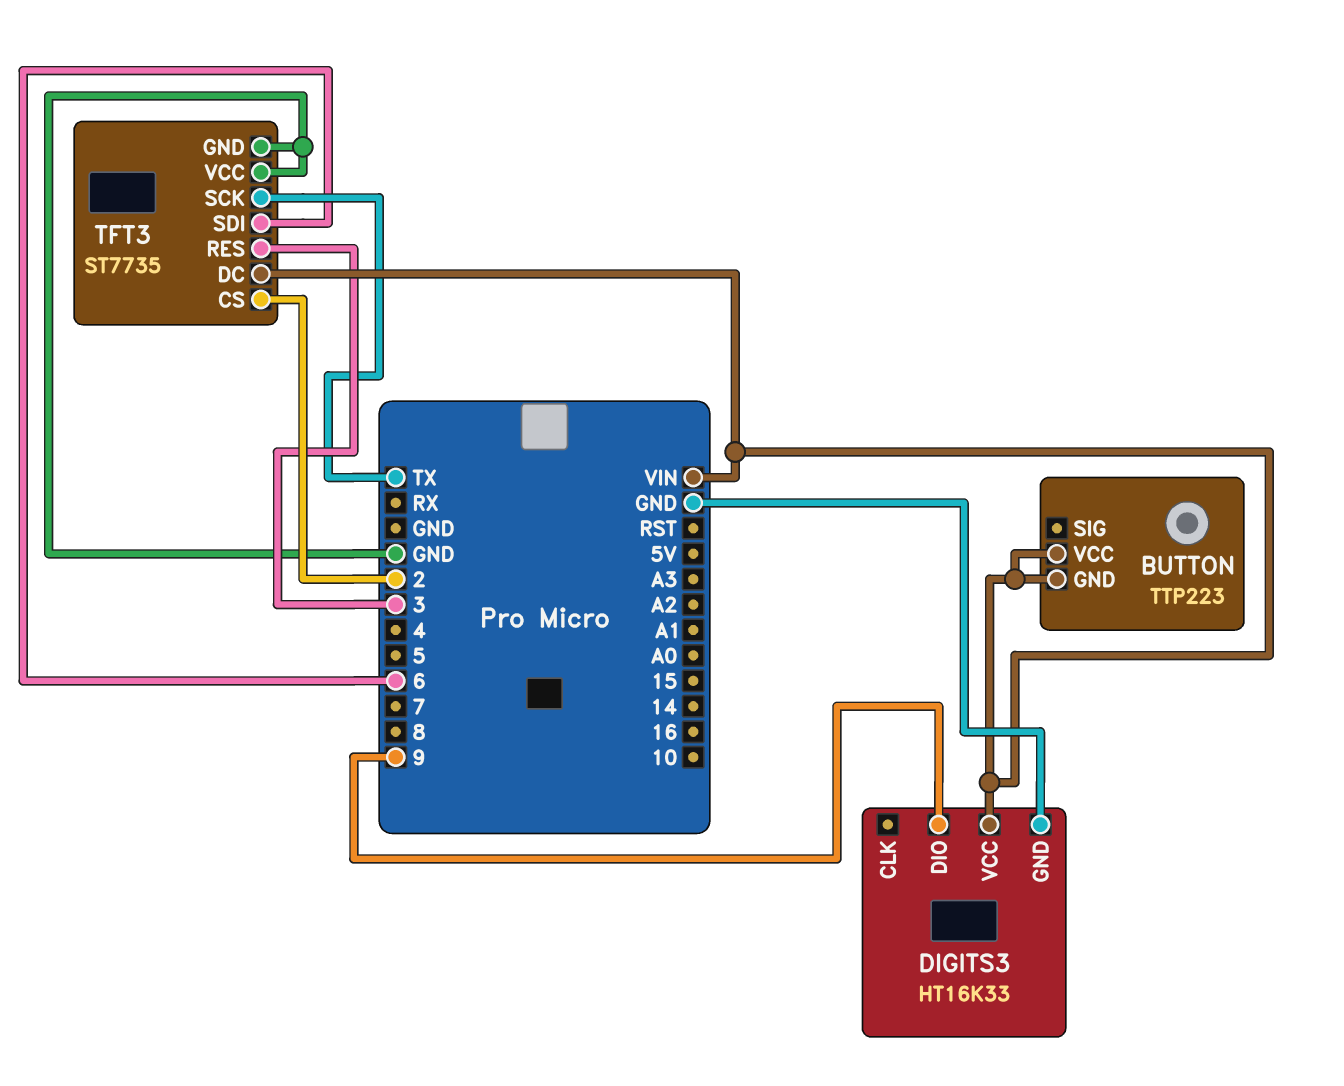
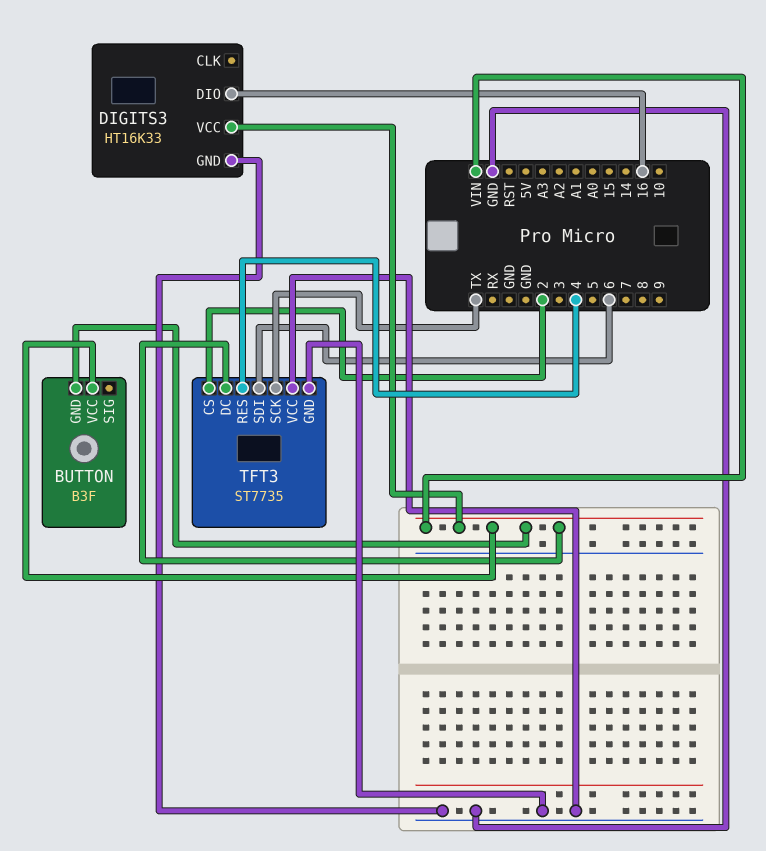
BUTTON: TTP223 -> B3F
DIGITS3 pin DIO: 9 -> 16
TFT3 pin RES: 3 -> 4

